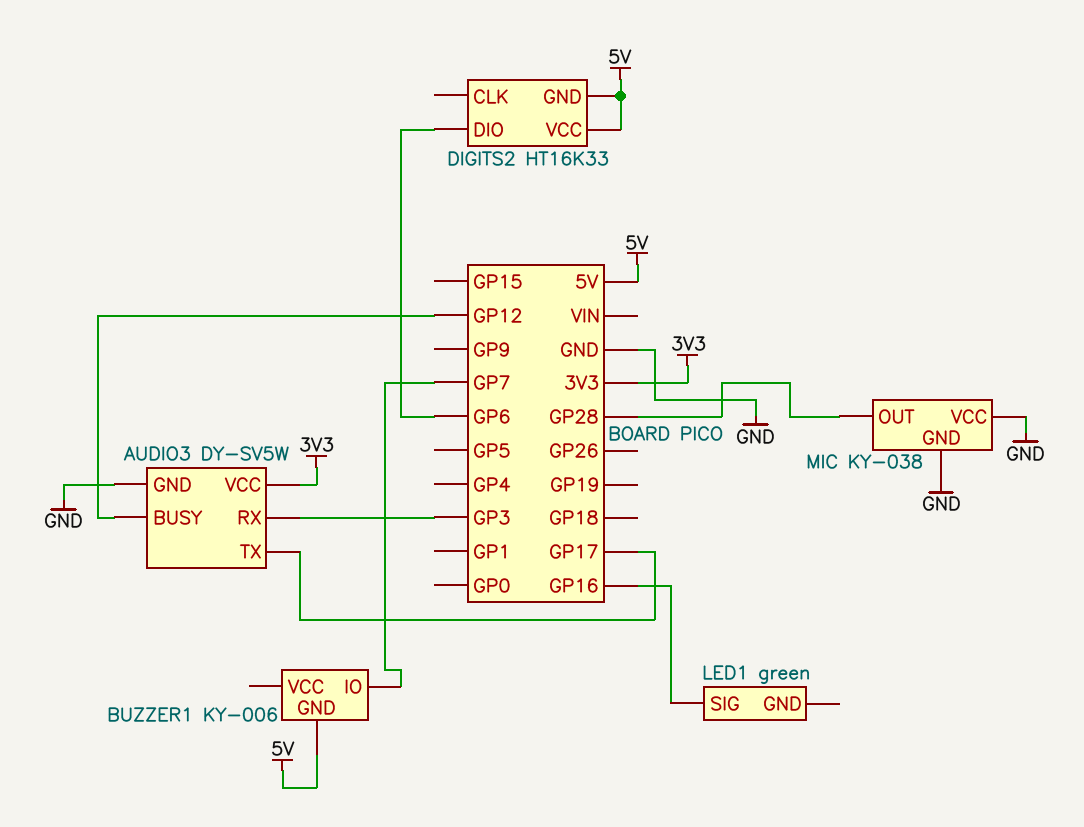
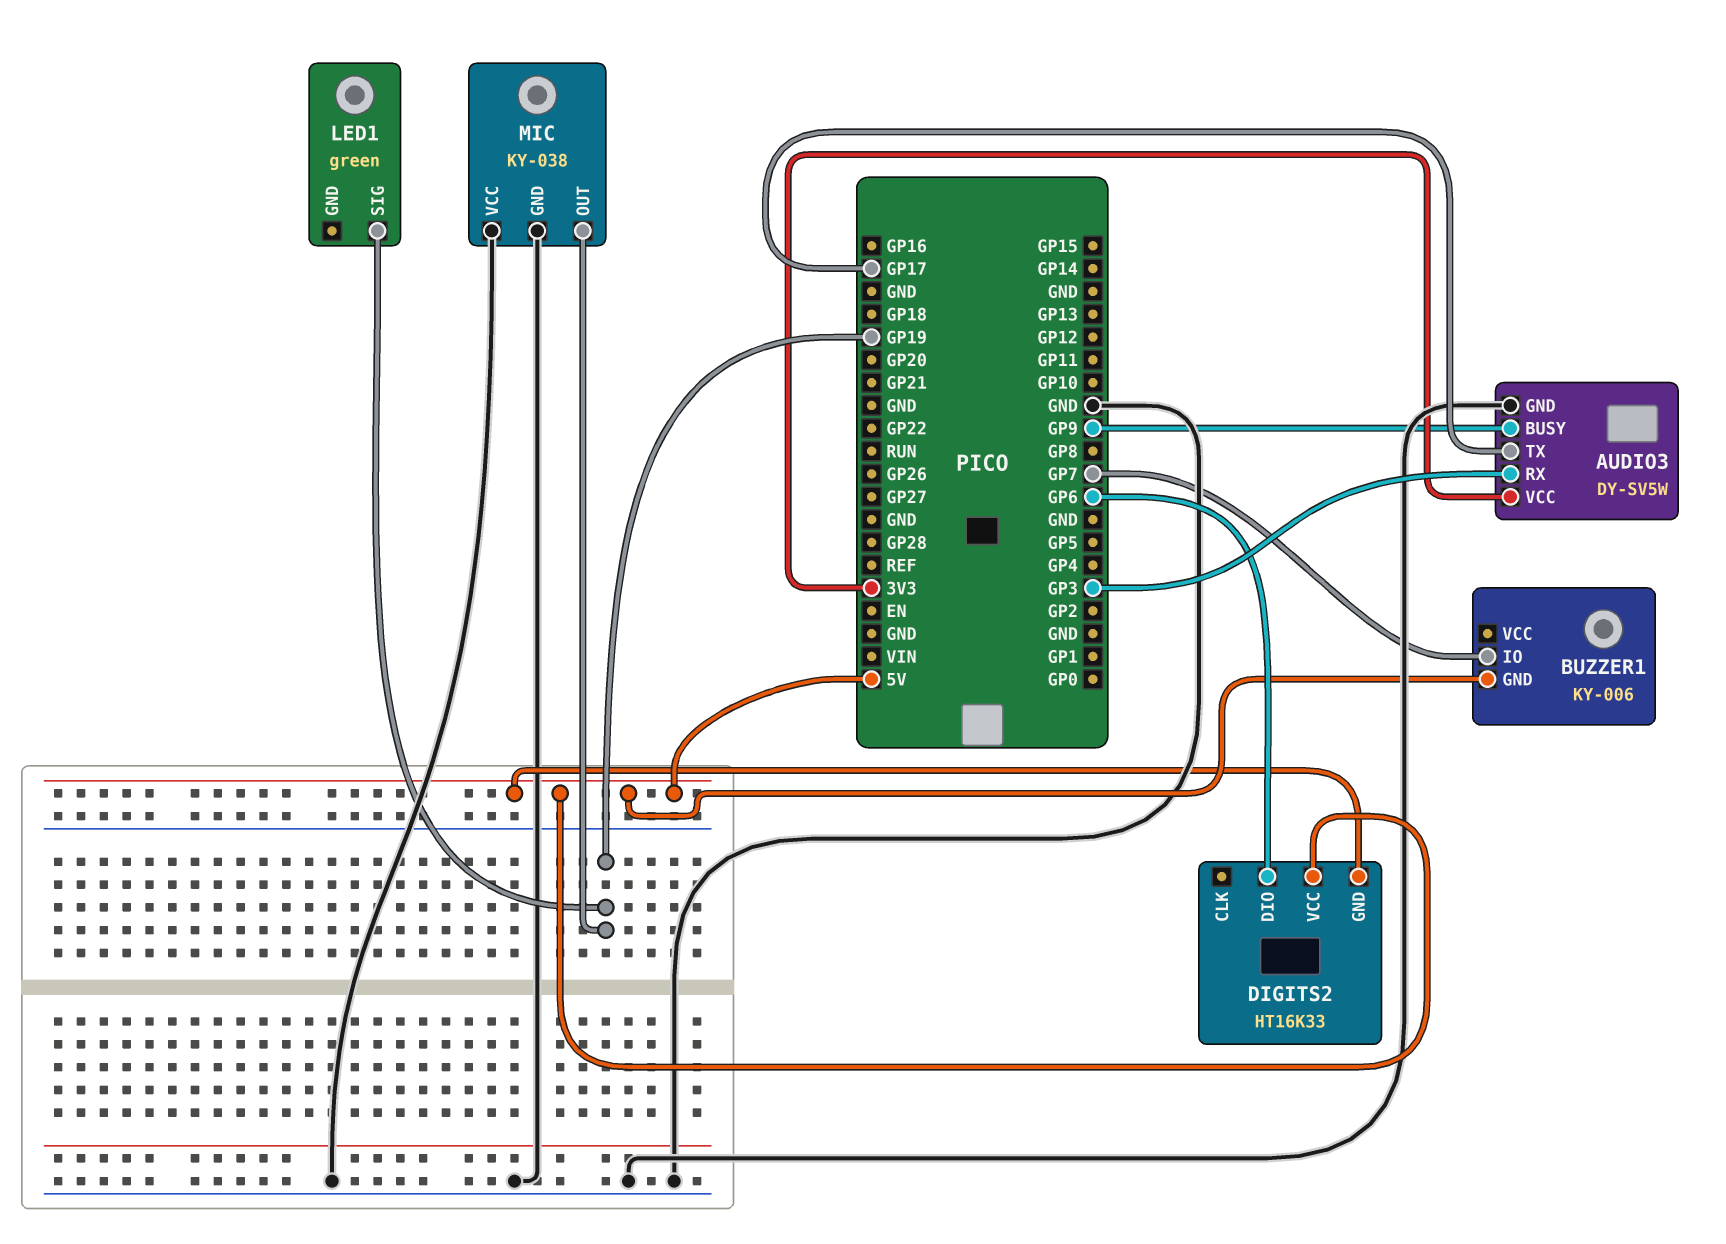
AUDIO3 pin BUSY: GP12 -> GP9
LED1 pin SIG: GP16 -> GP19
MIC pin OUT: GP28 -> GP19

